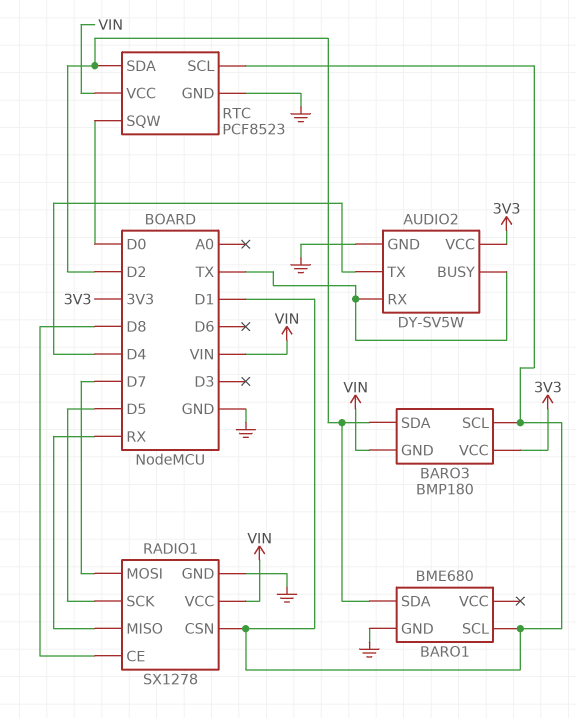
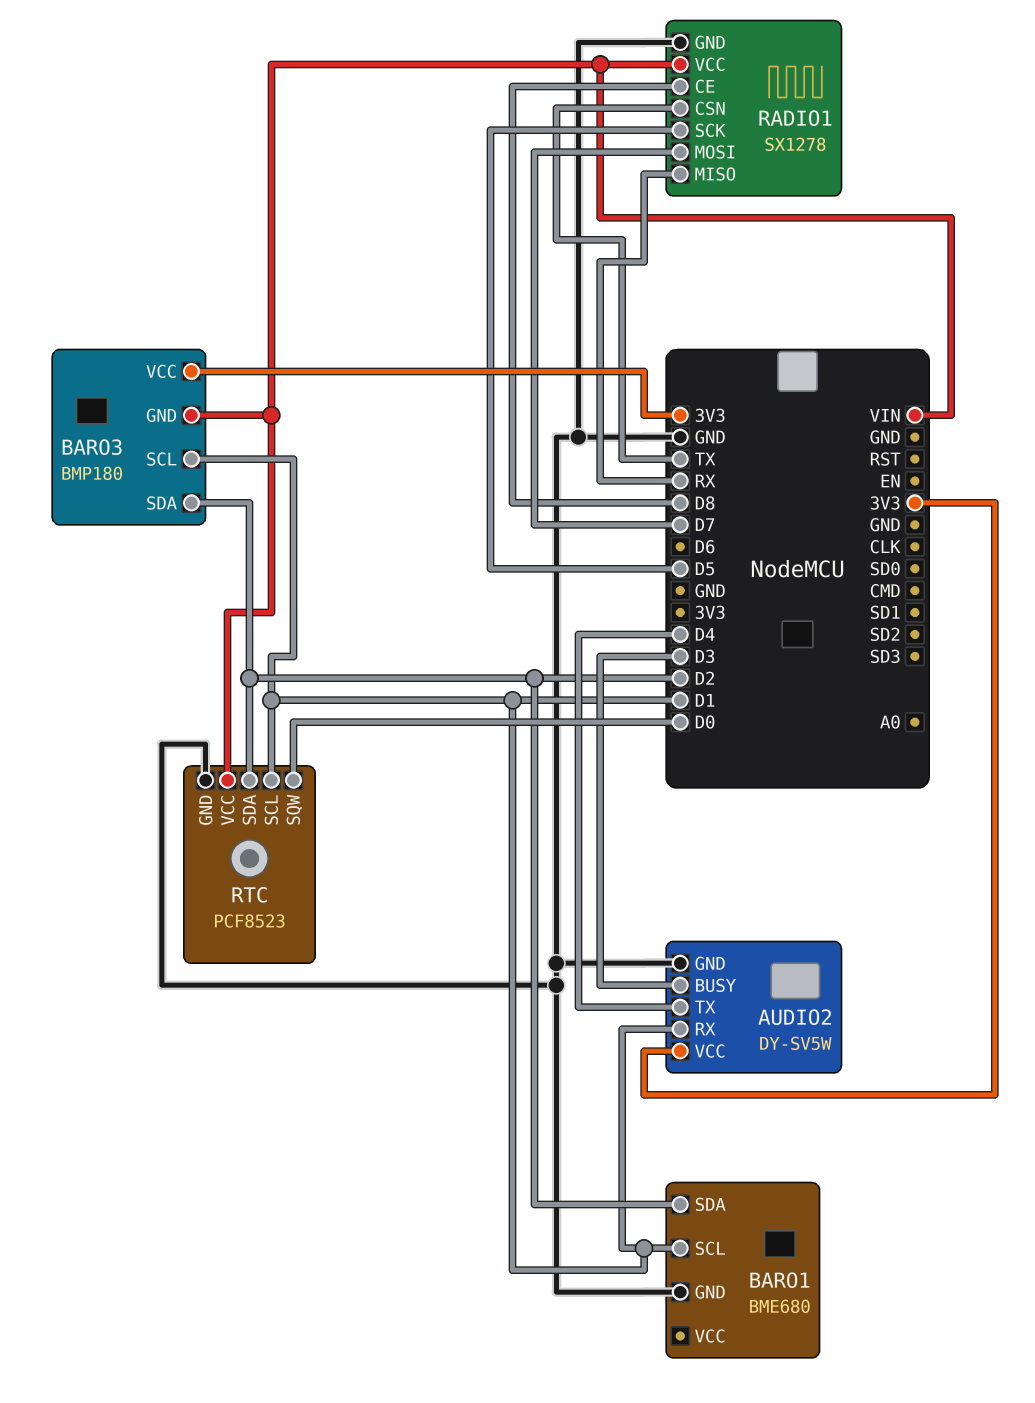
AUDIO2 pin BUSY: TX -> D3
AUDIO2 pin RX: TX -> D1
RADIO1 pin CSN: D1 -> TX

